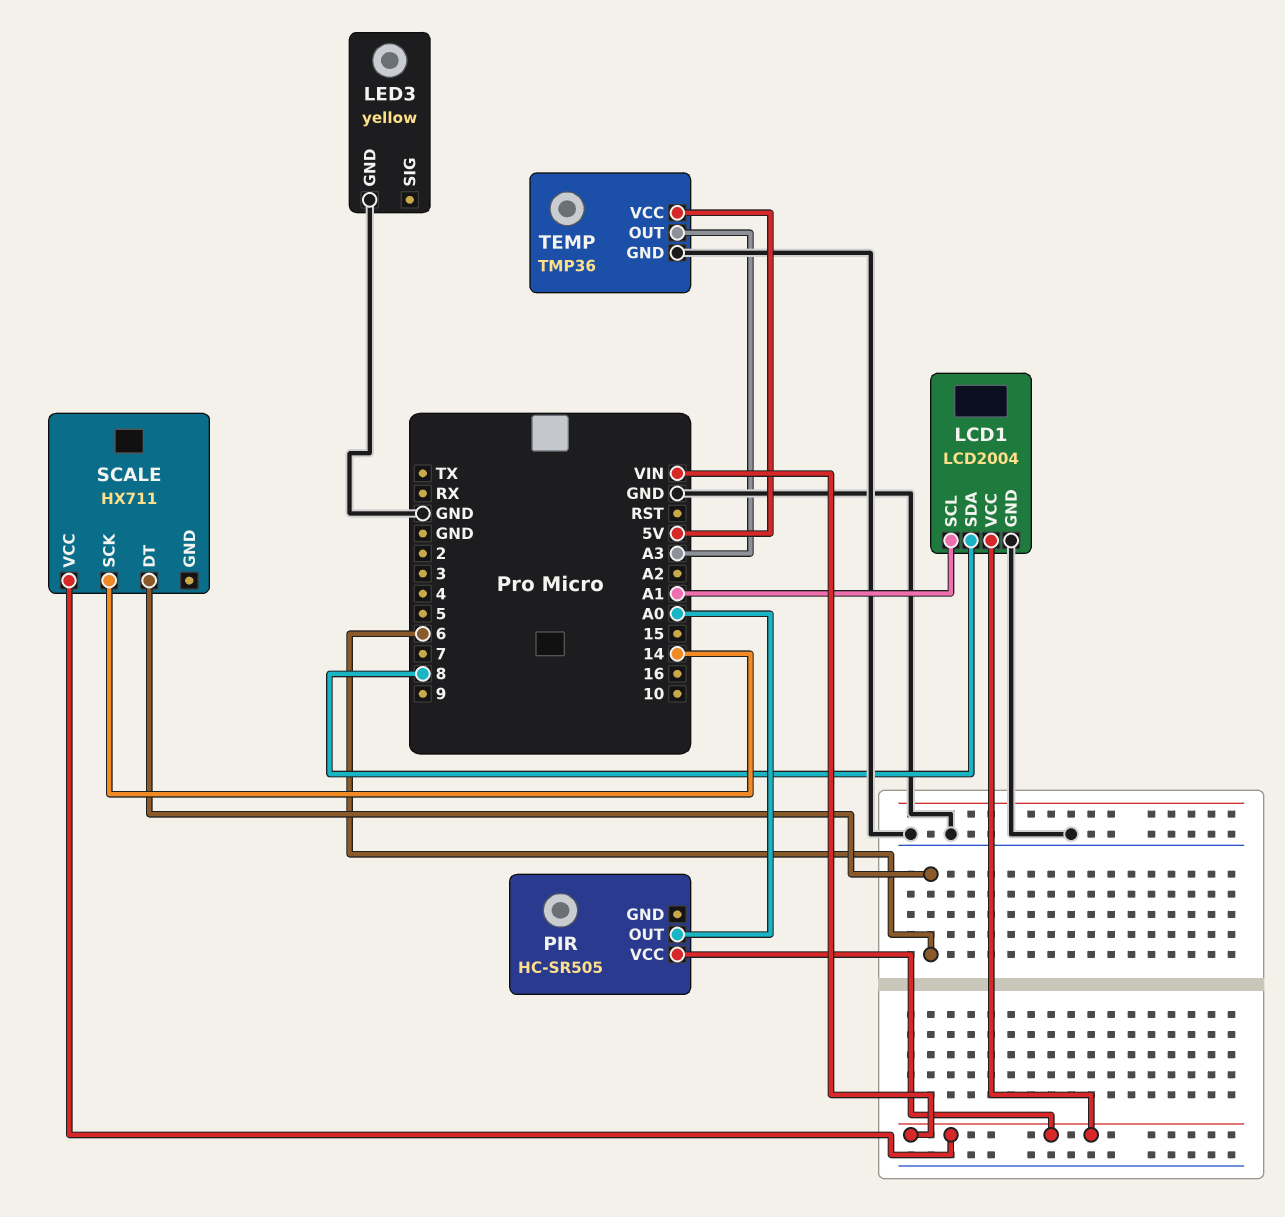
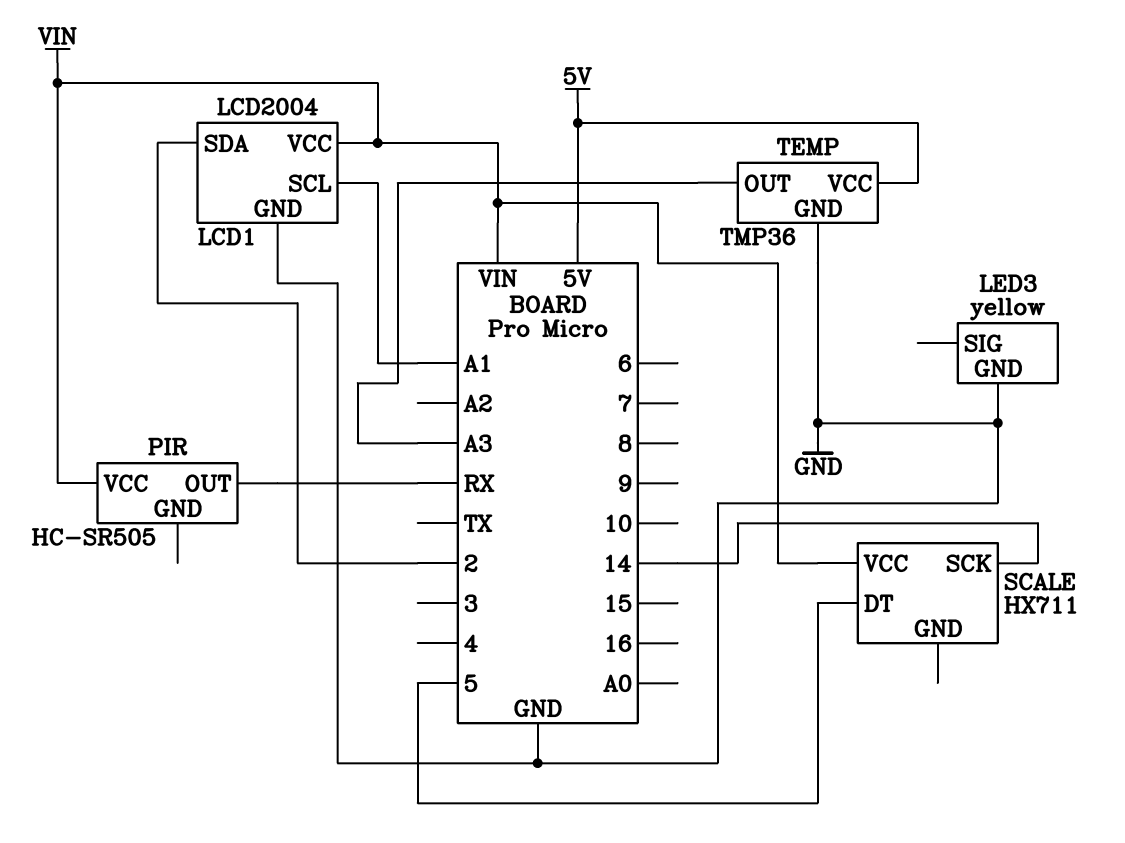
LCD1 pin SDA: 8 -> 2
PIR pin OUT: A0 -> RX
SCALE pin DT: 6 -> 5

